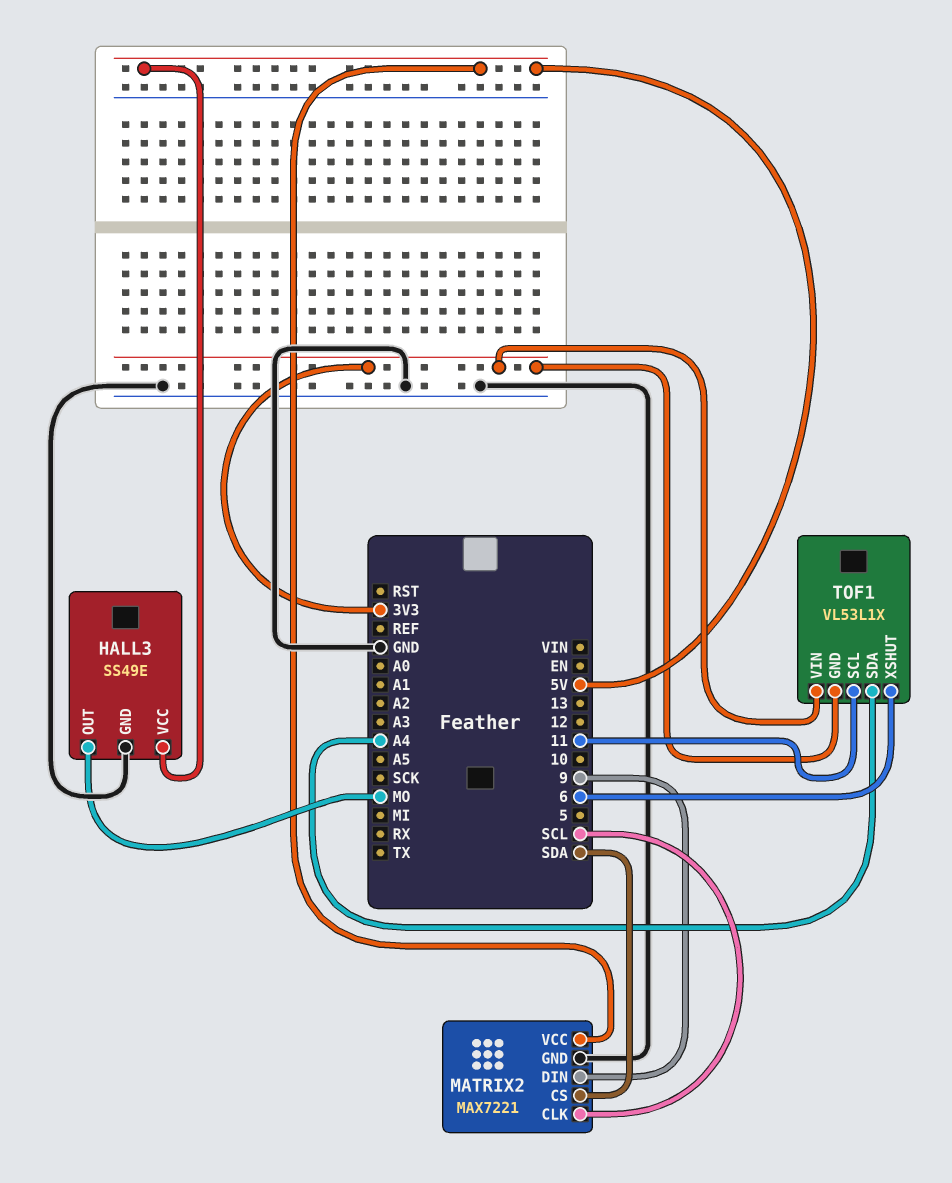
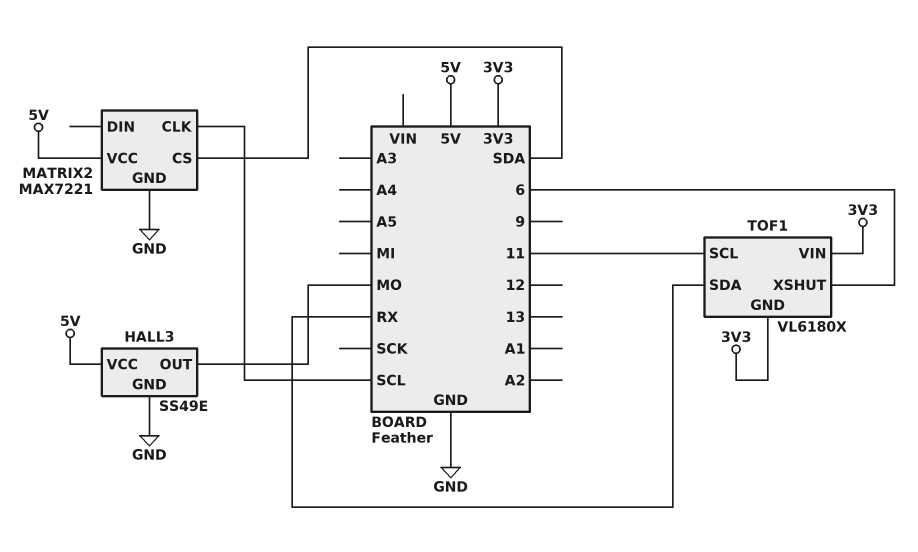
MATRIX2 pin DIN: 9 -> none
TOF1: VL53L1X -> VL6180X
TOF1 pin SDA: A4 -> RX

